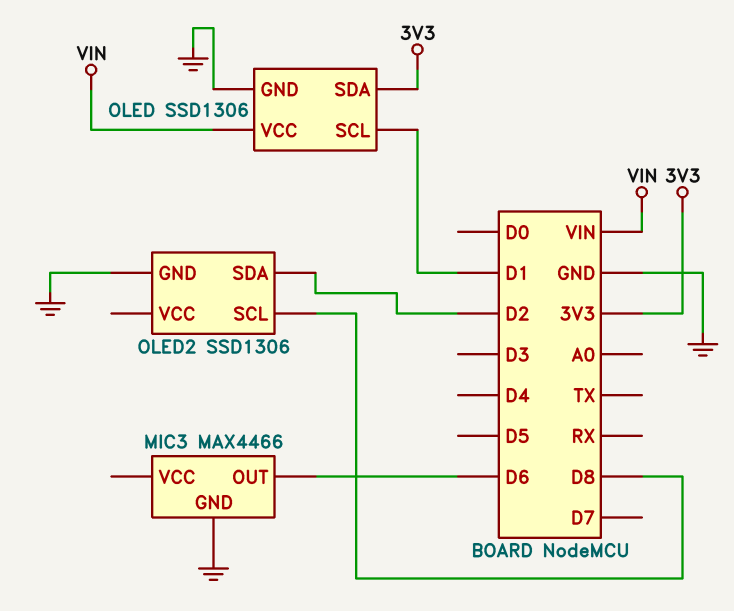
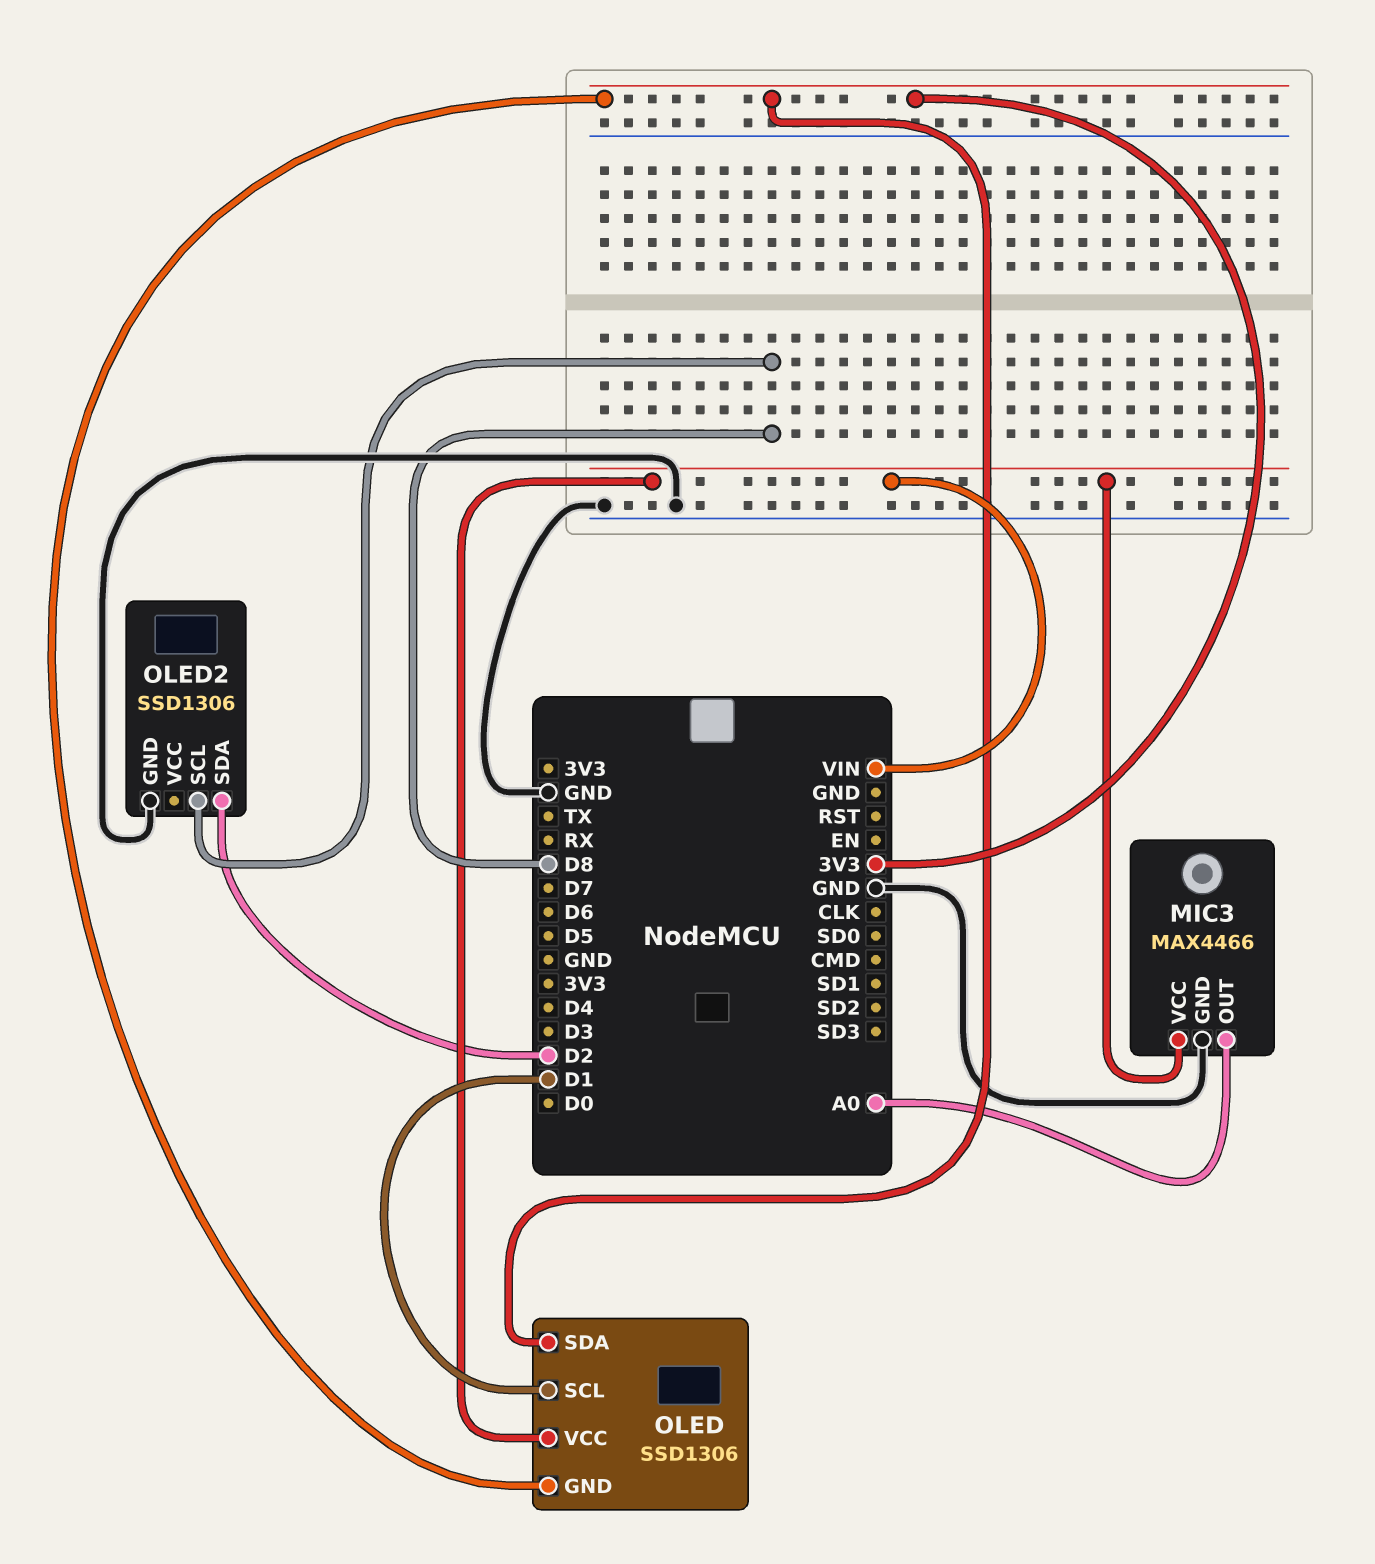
MIC3 pin OUT: D6 -> A0
MIC3 pin VCC: none -> VIN
OLED pin GND: GND -> 3V3

